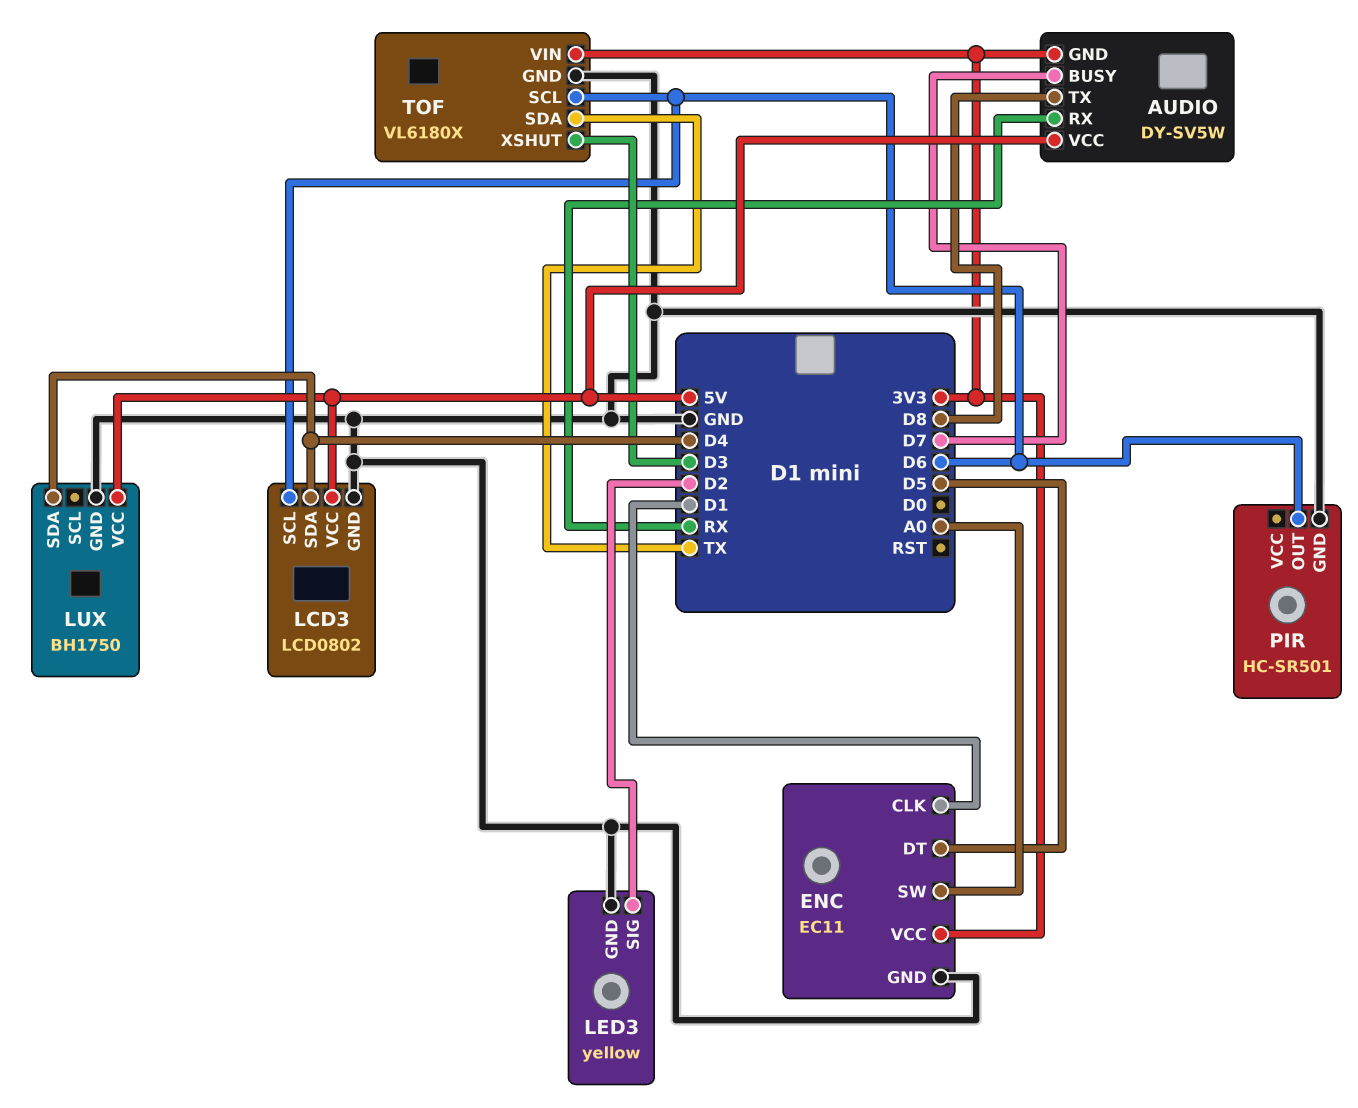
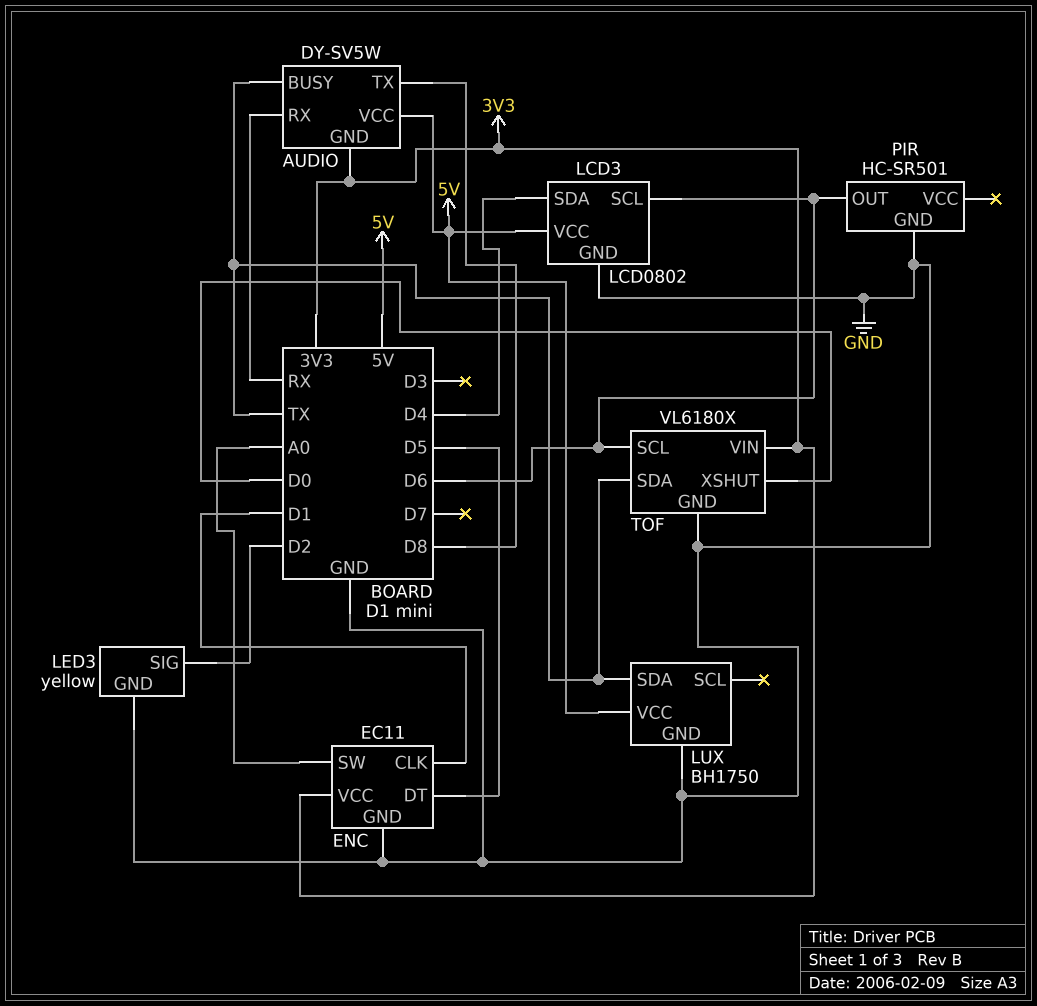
AUDIO pin BUSY: D7 -> TX
LUX pin SDA: D4 -> TX
TOF pin XSHUT: D3 -> D0

